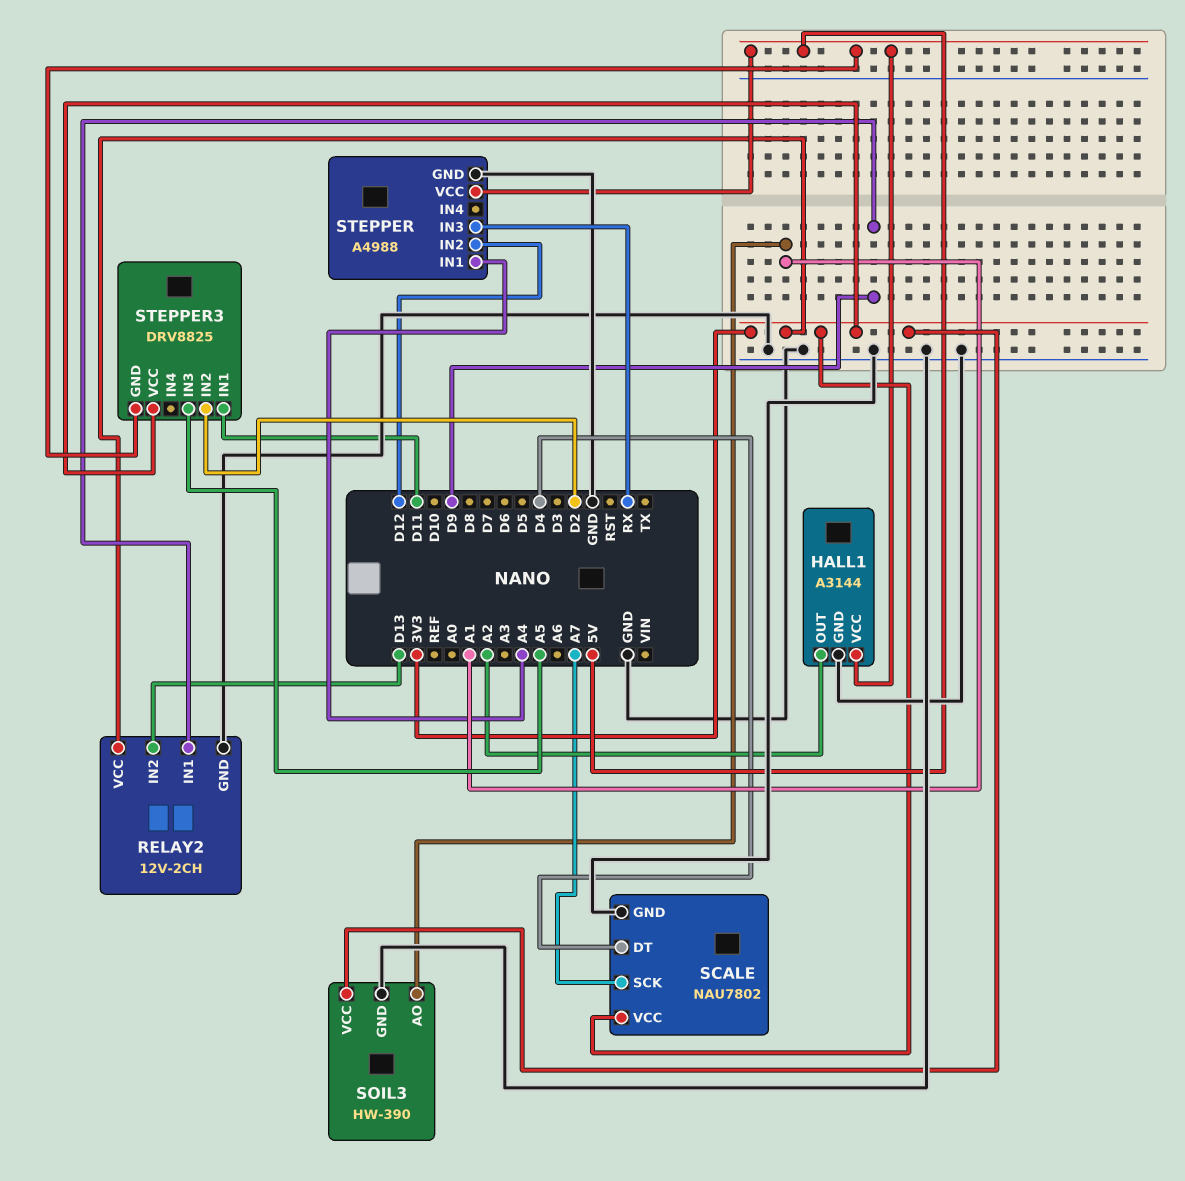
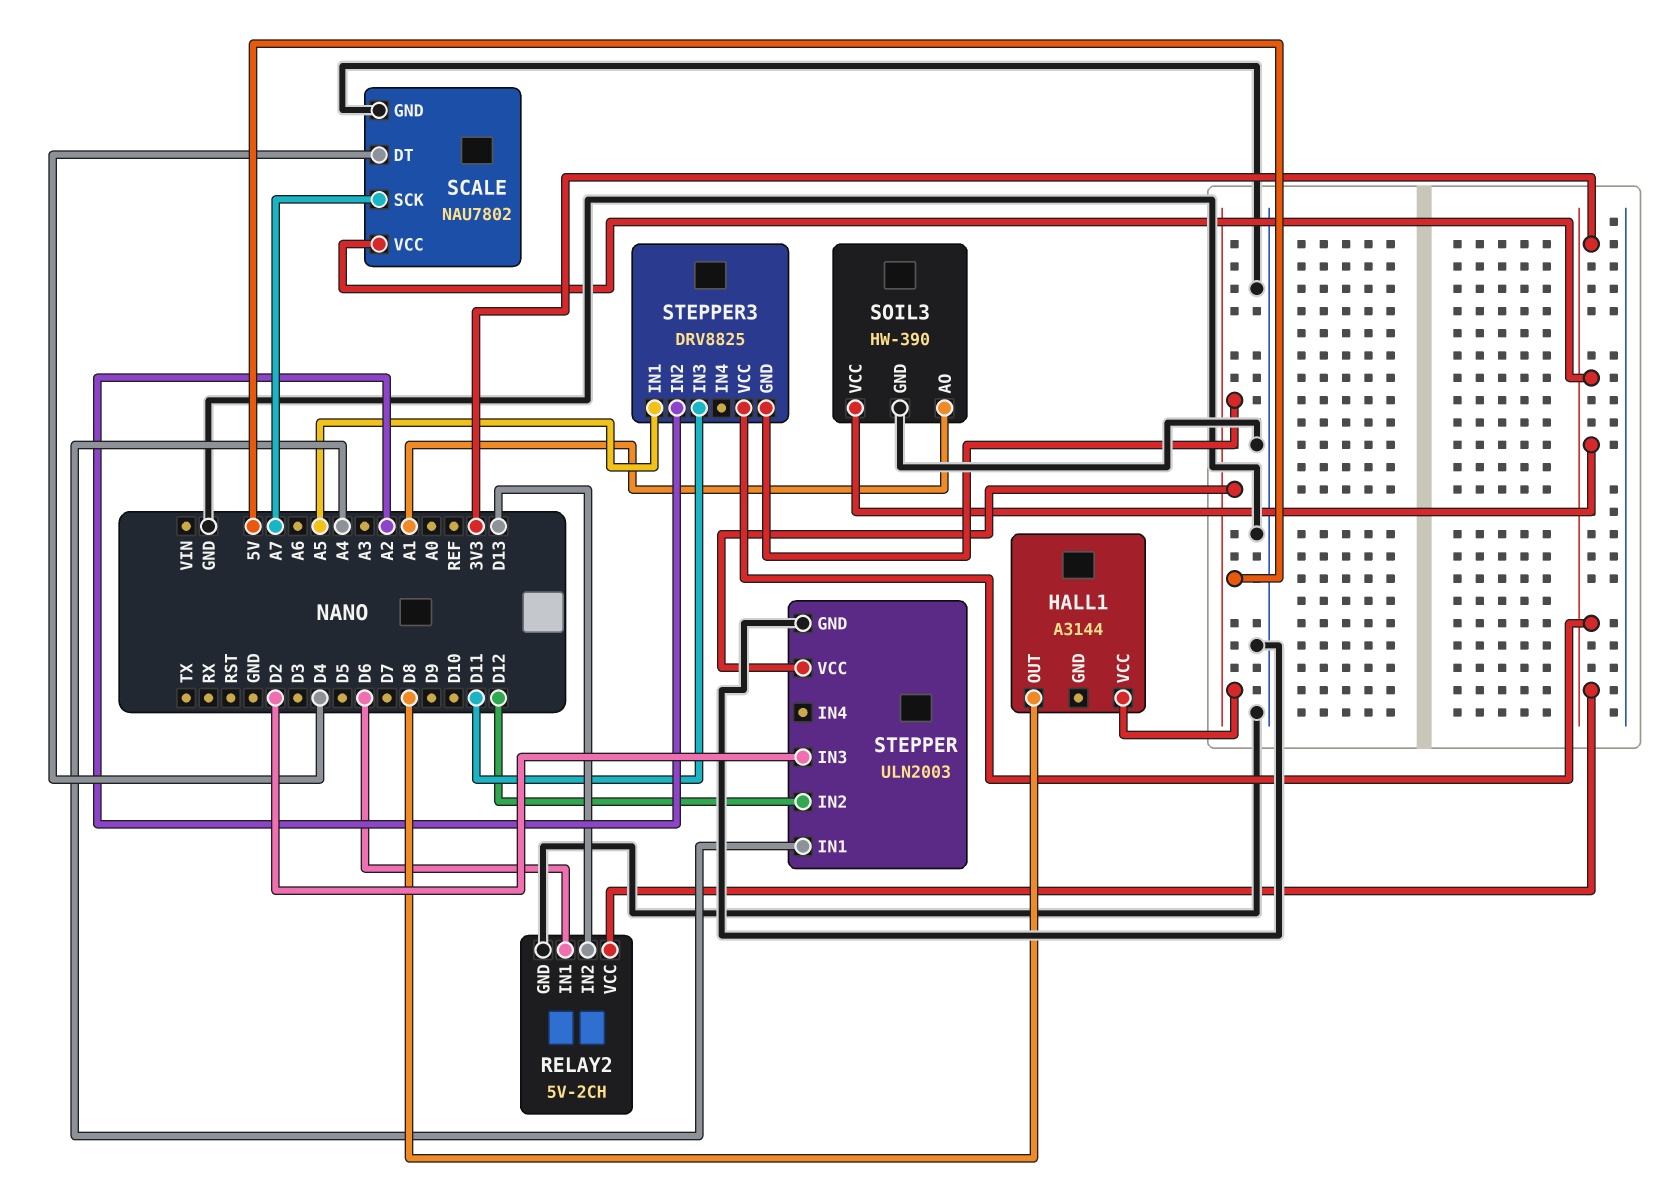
HALL1 pin GND: GND -> none
HALL1 pin OUT: A2 -> D8
RELAY2: 12V-2CH -> 5V-2CH
RELAY2 pin IN1: D9 -> D6
STEPPER: A4988 -> ULN2003
STEPPER pin IN3: RX -> D2
STEPPER3 pin IN1: D11 -> A5
STEPPER3 pin IN2: D2 -> A2
STEPPER3 pin IN3: A5 -> D11

